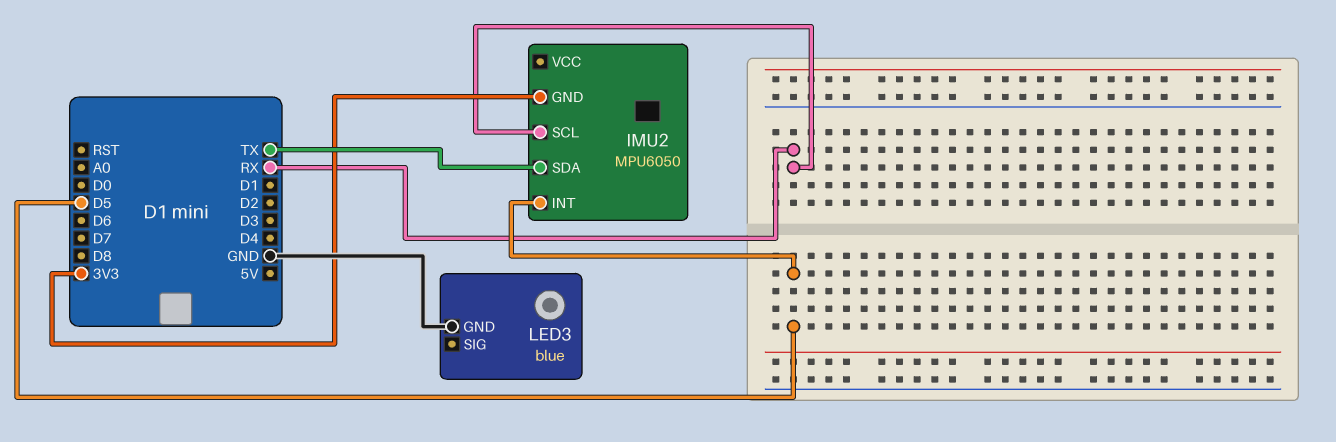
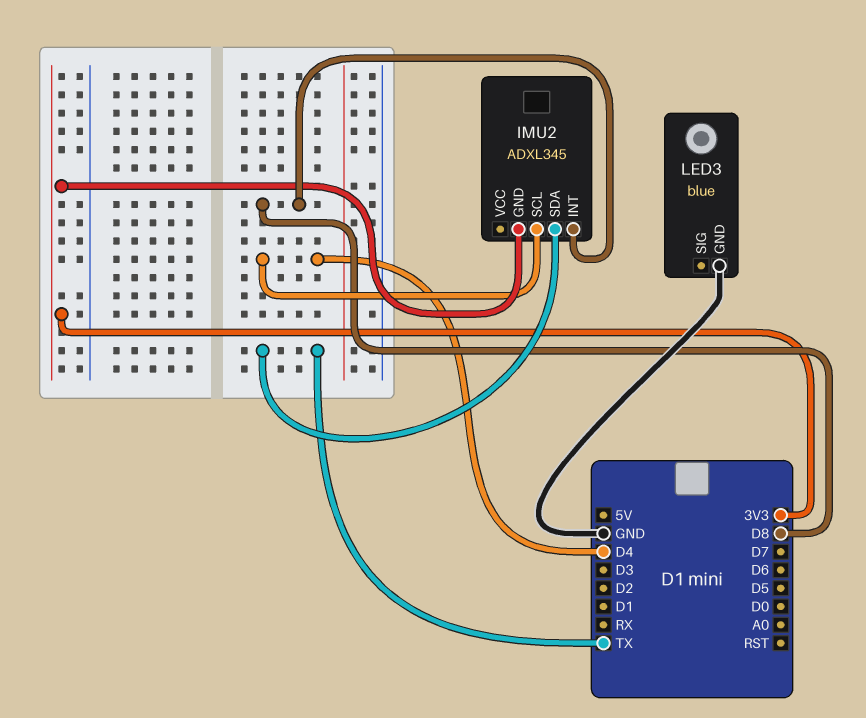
IMU2: MPU6050 -> ADXL345
IMU2 pin INT: D5 -> D8
IMU2 pin SCL: RX -> D4

